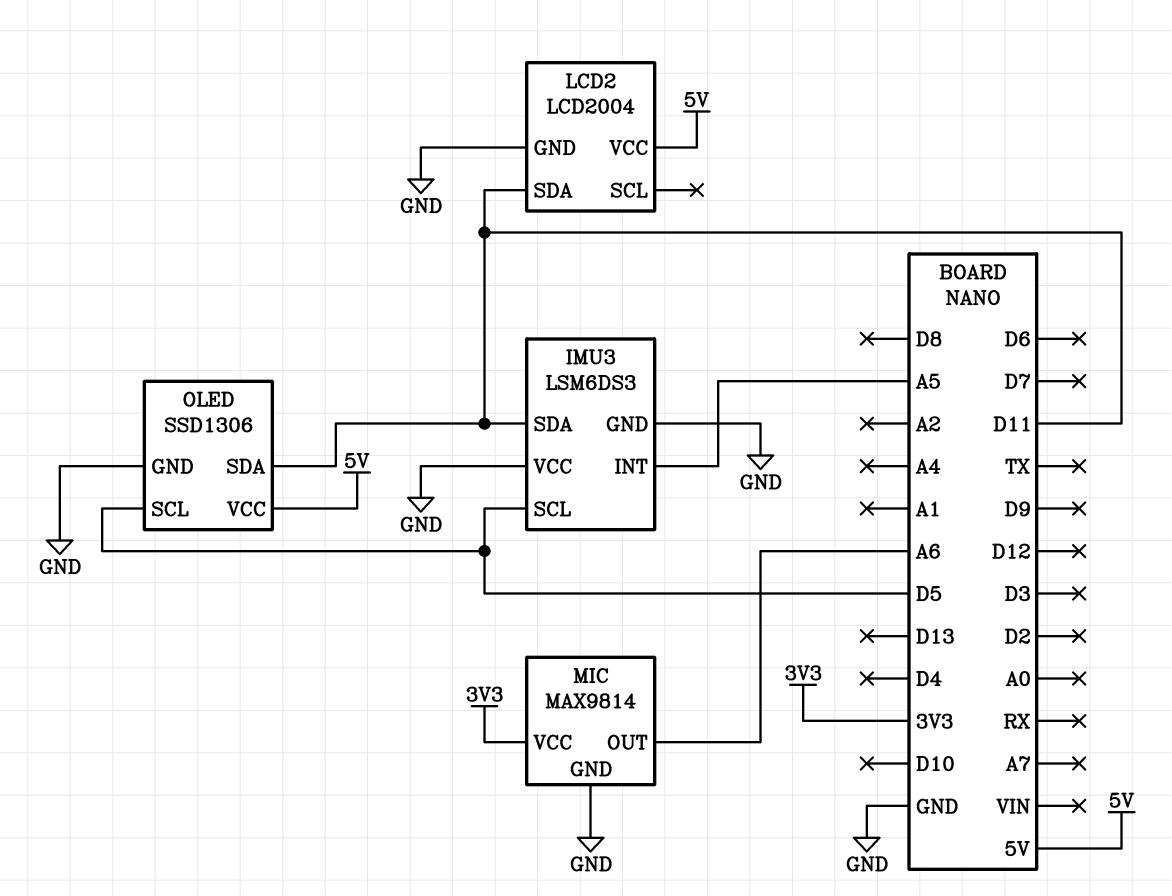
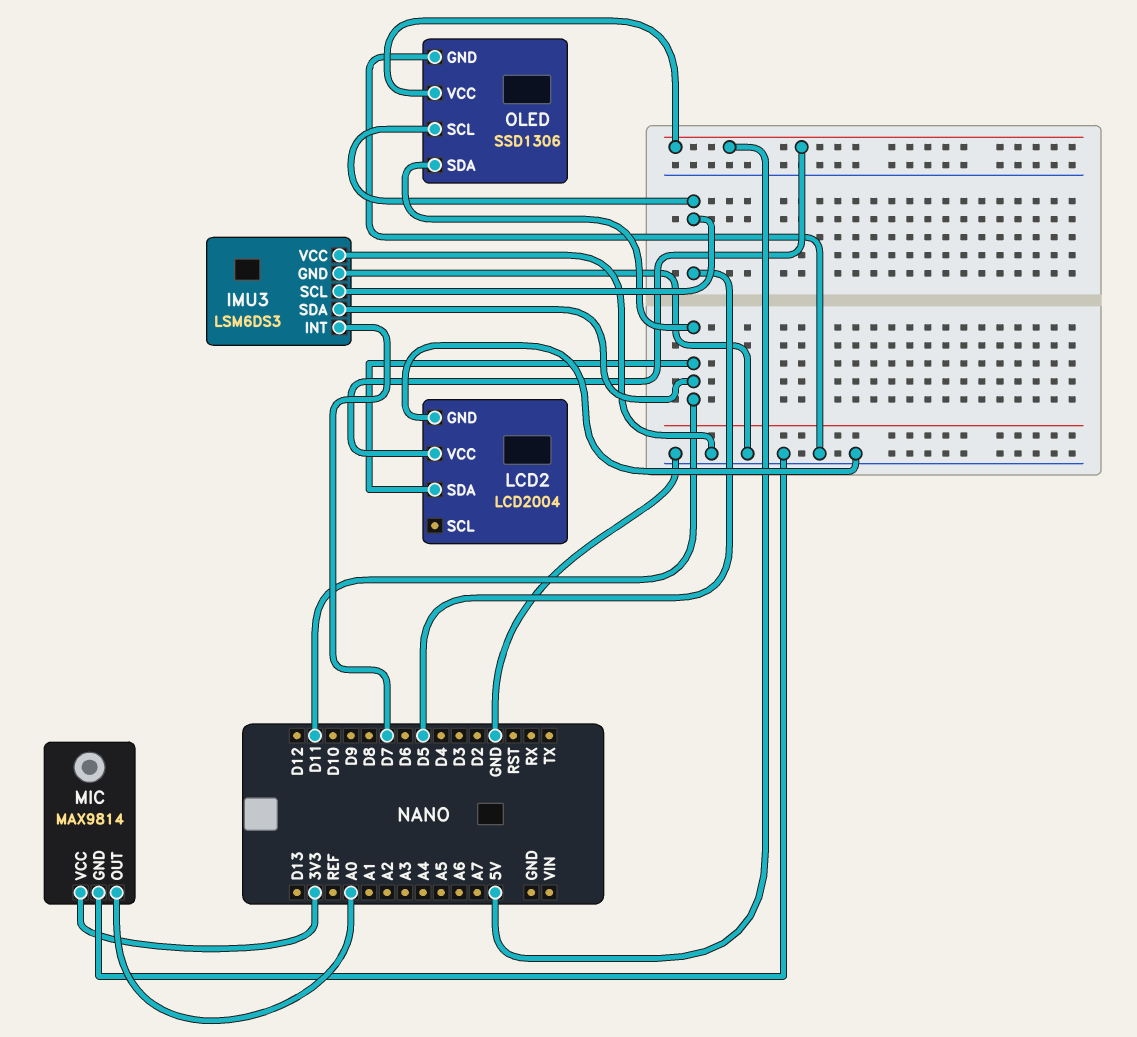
IMU3 pin INT: A5 -> D7
MIC pin OUT: A6 -> A0

